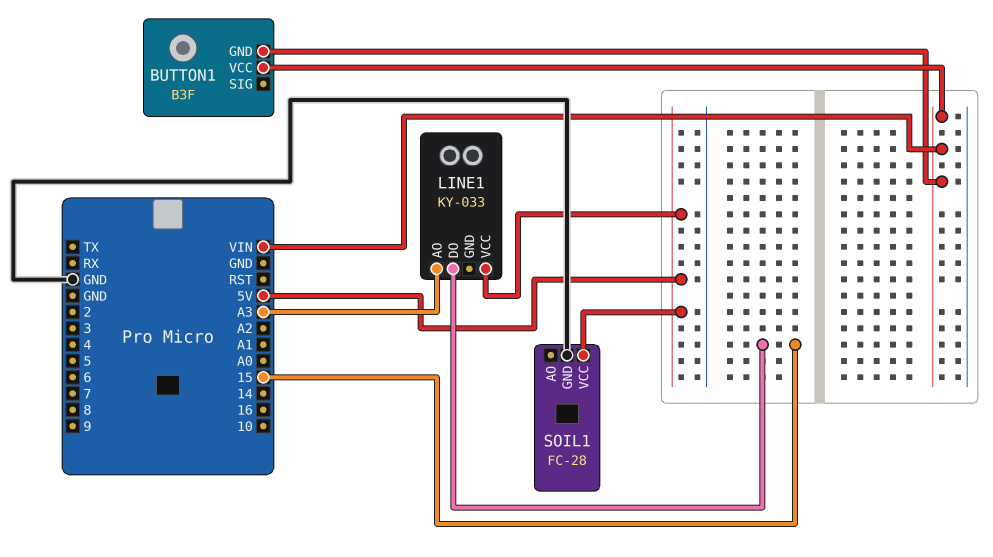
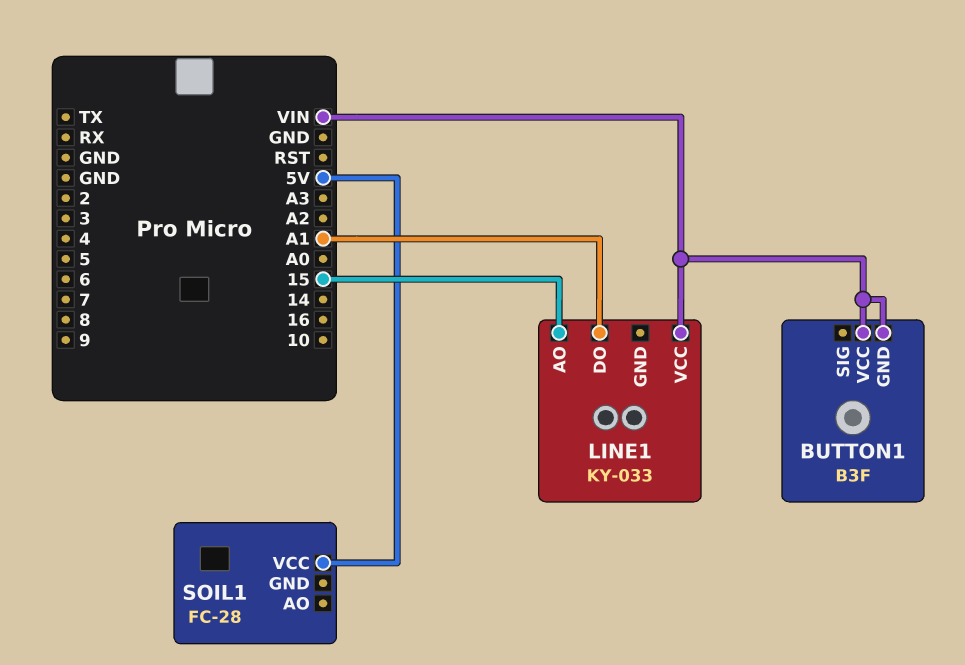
LINE1 pin AO: A3 -> 15
LINE1 pin DO: 15 -> A1
LINE1 pin VCC: 5V -> VIN
SOIL1 pin GND: GND -> none

